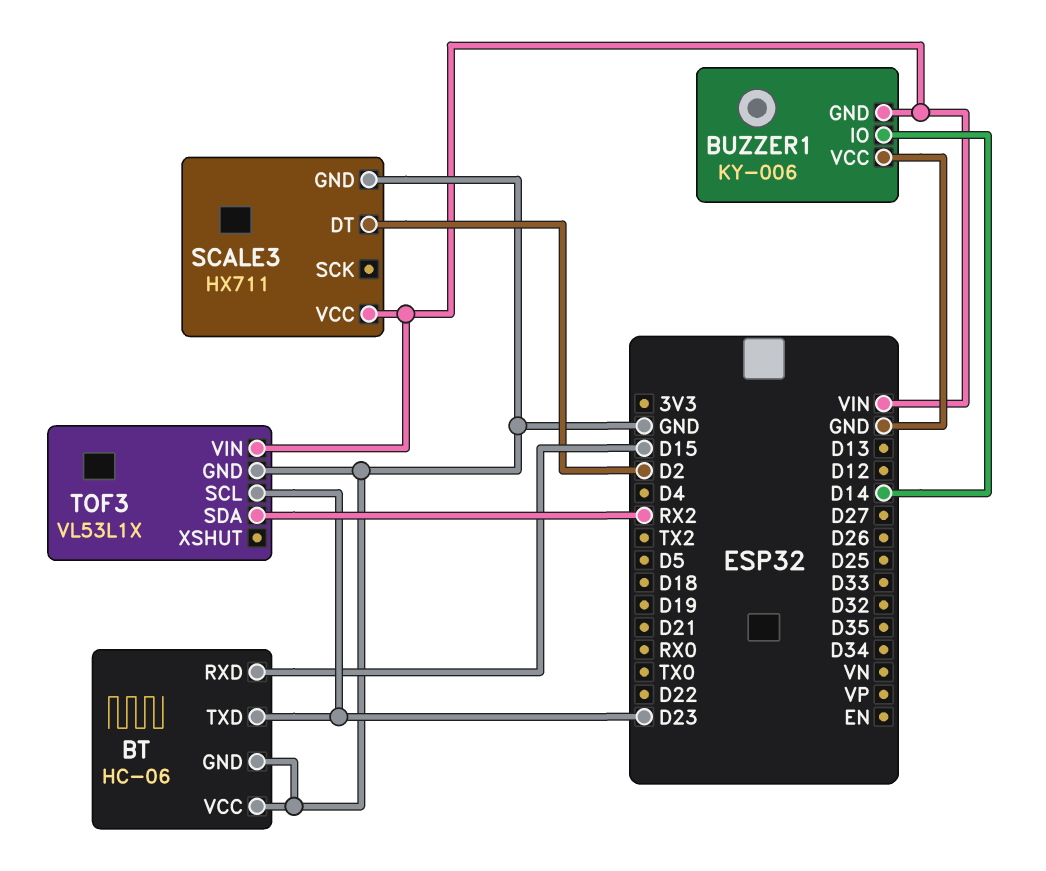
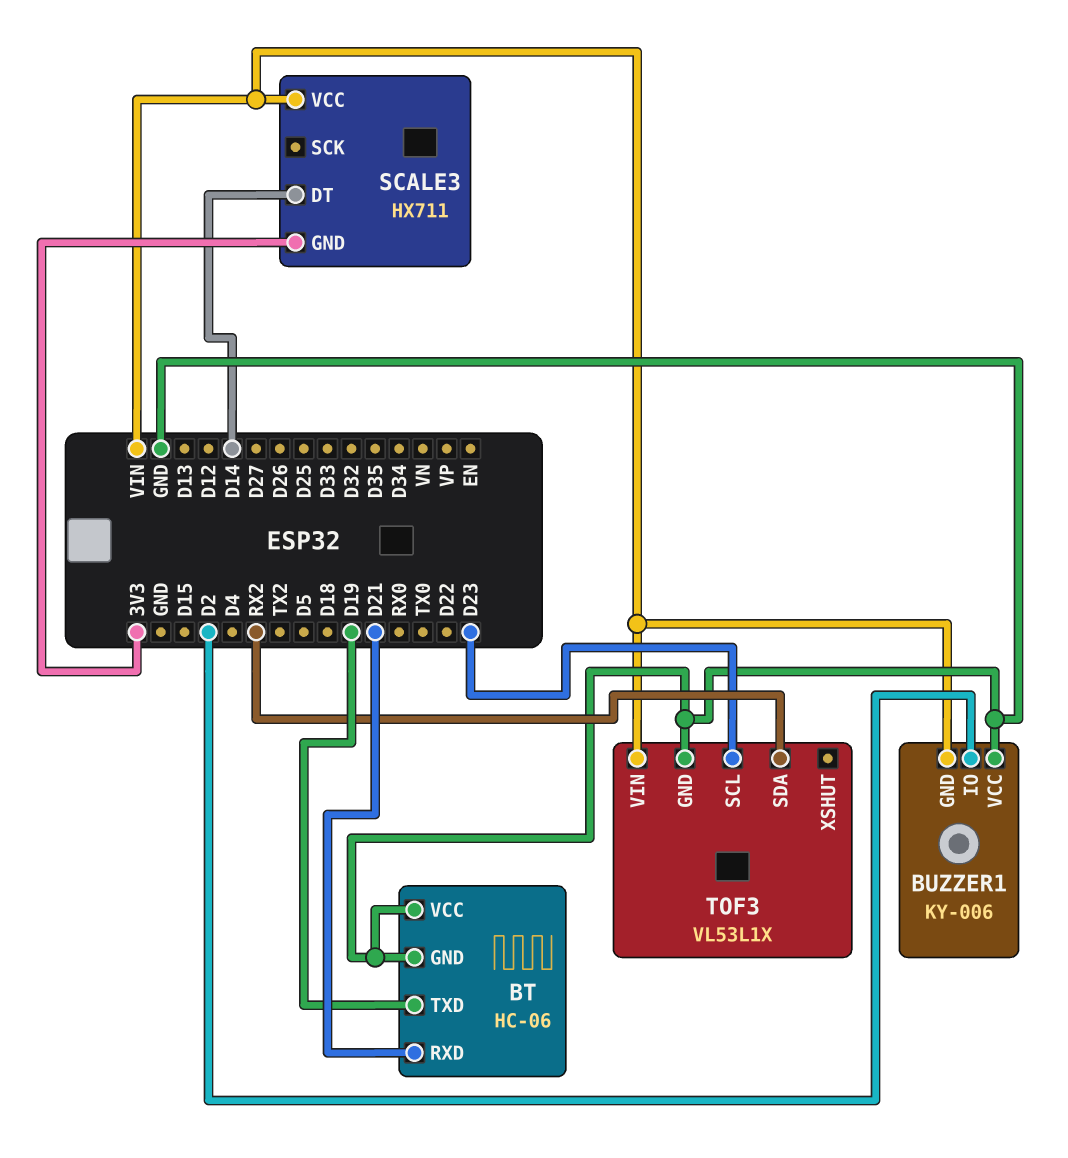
BT pin RXD: D15 -> D21
BT pin TXD: D23 -> D19
BUZZER1 pin IO: D14 -> D2
SCALE3 pin DT: D2 -> D14
SCALE3 pin GND: GND -> 3V3

